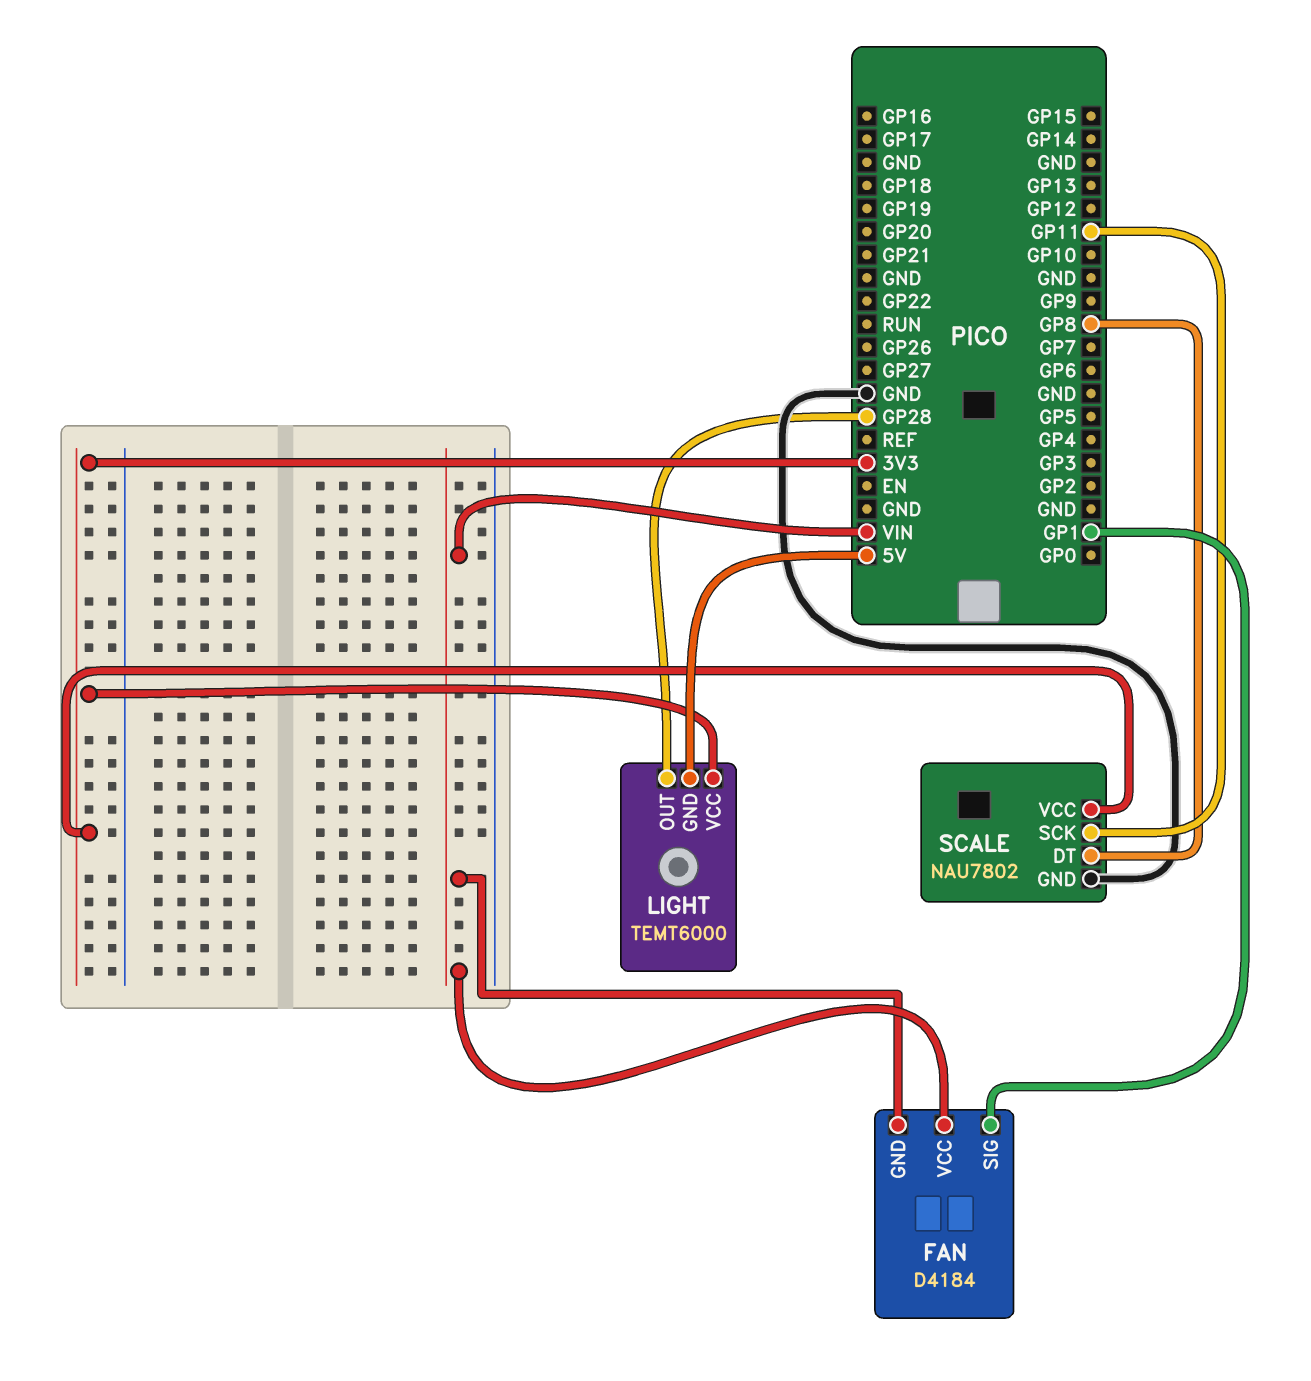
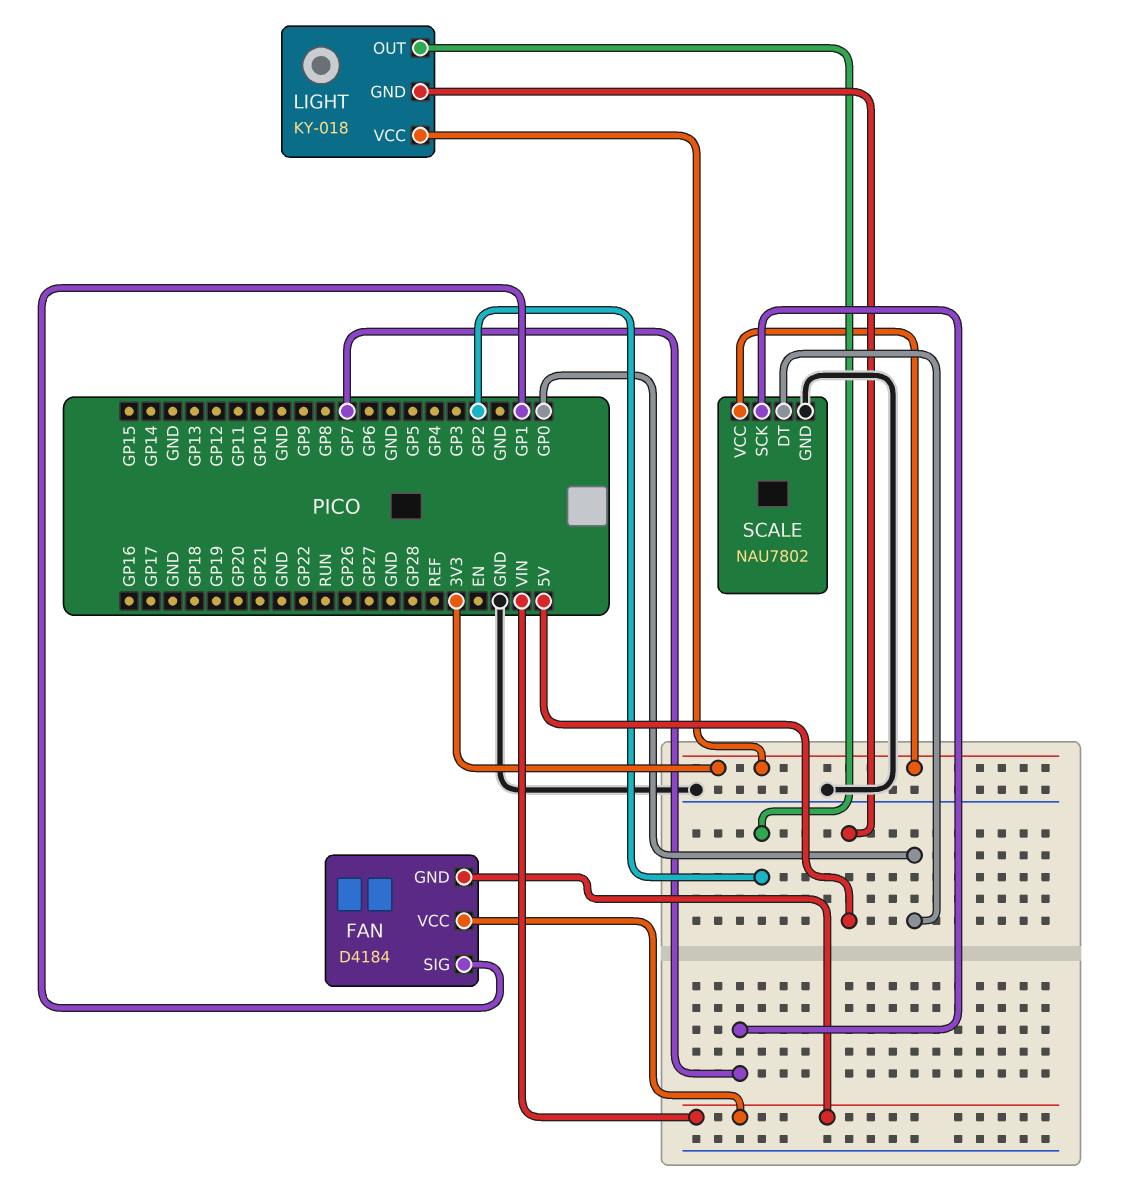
LIGHT: TEMT6000 -> KY-018
LIGHT pin OUT: GP28 -> GP2
SCALE pin DT: GP8 -> GP0
SCALE pin SCK: GP11 -> GP7

